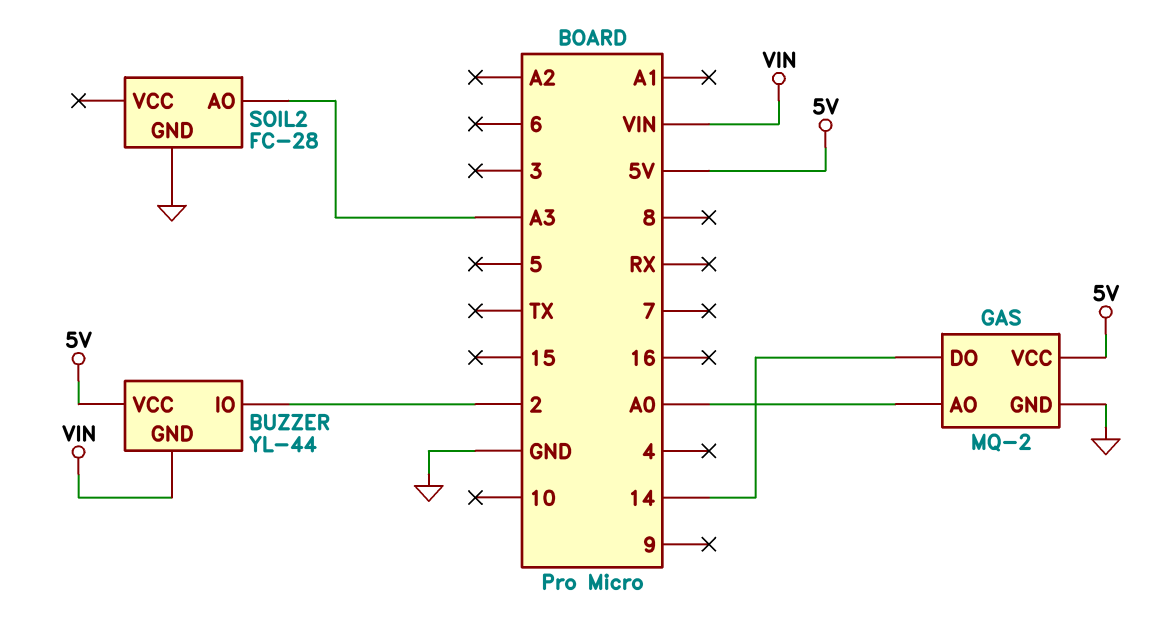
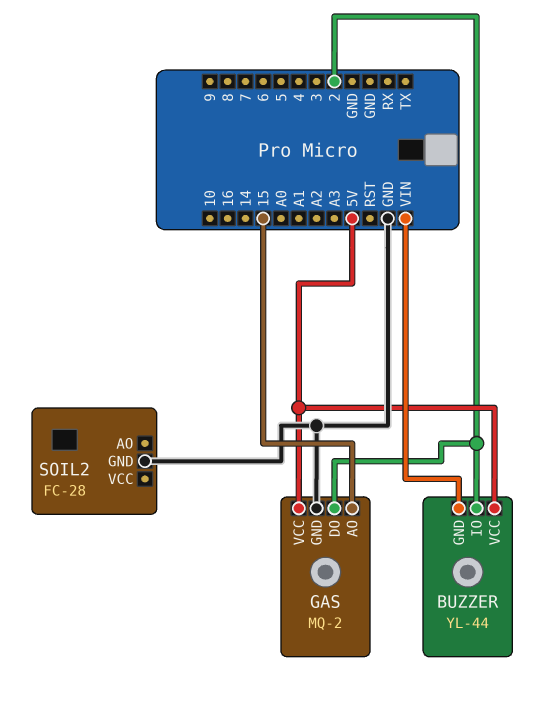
GAS pin AO: A0 -> 15
GAS pin DO: 14 -> 2
SOIL2 pin AO: A3 -> none

